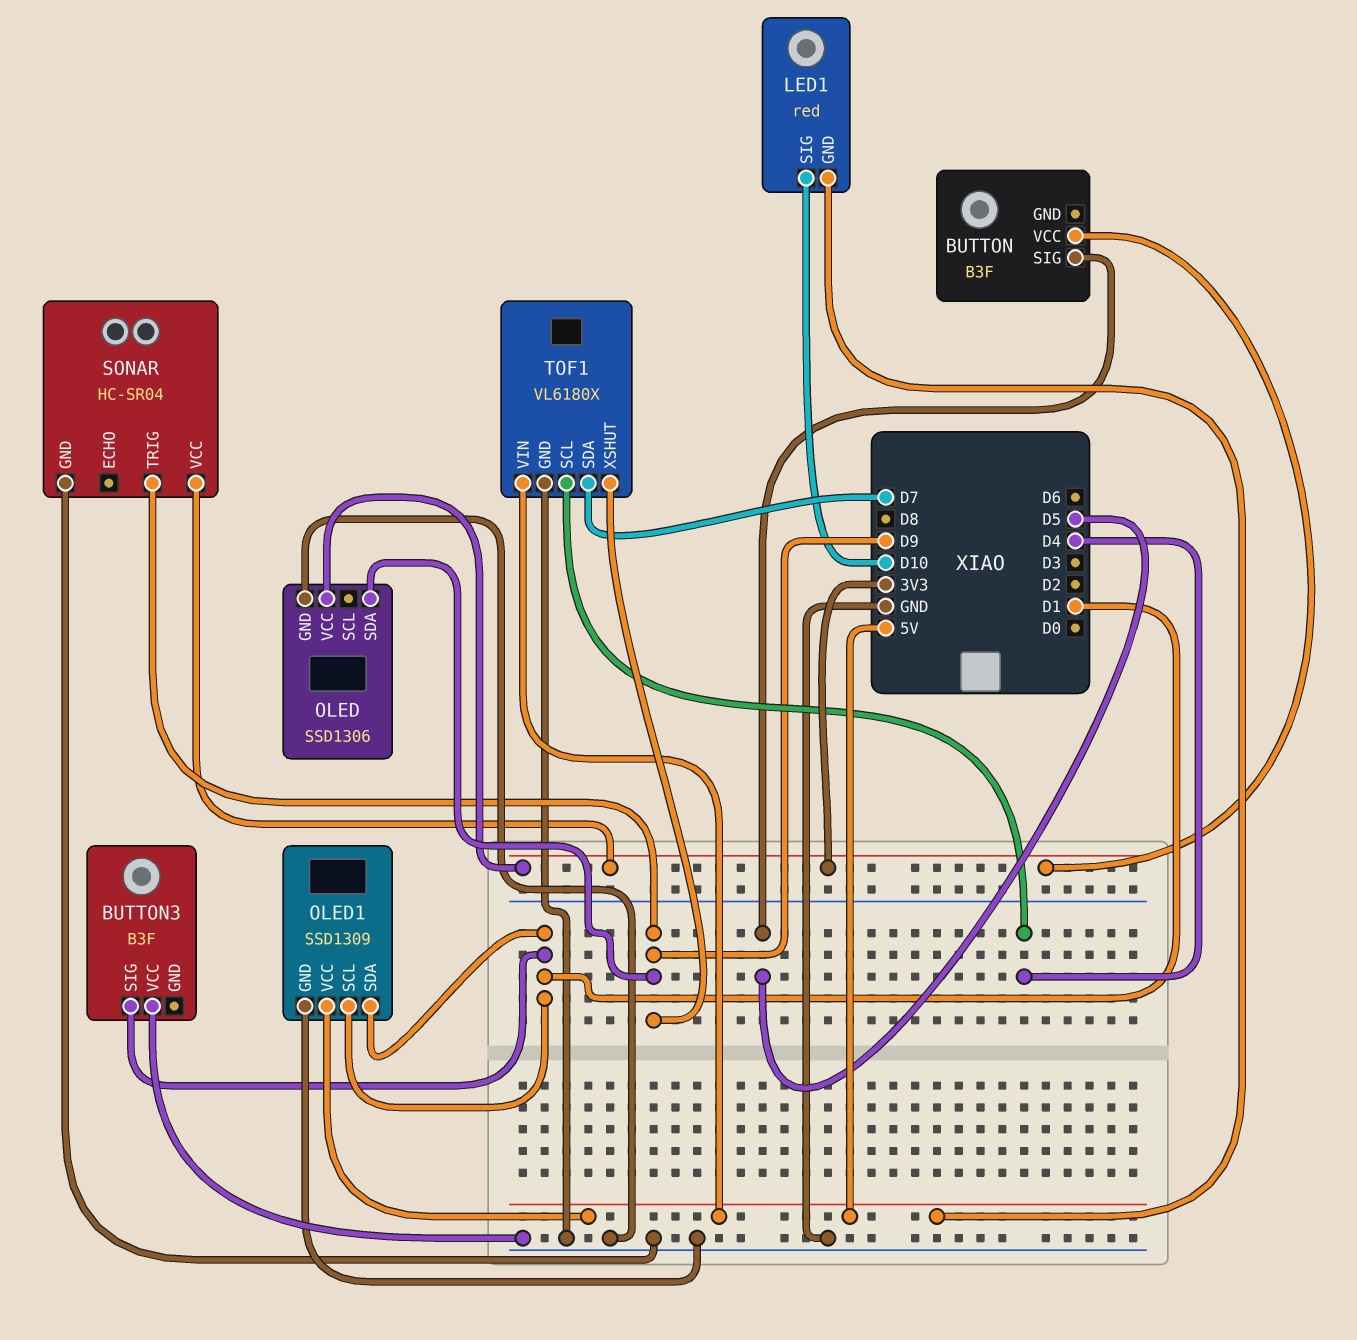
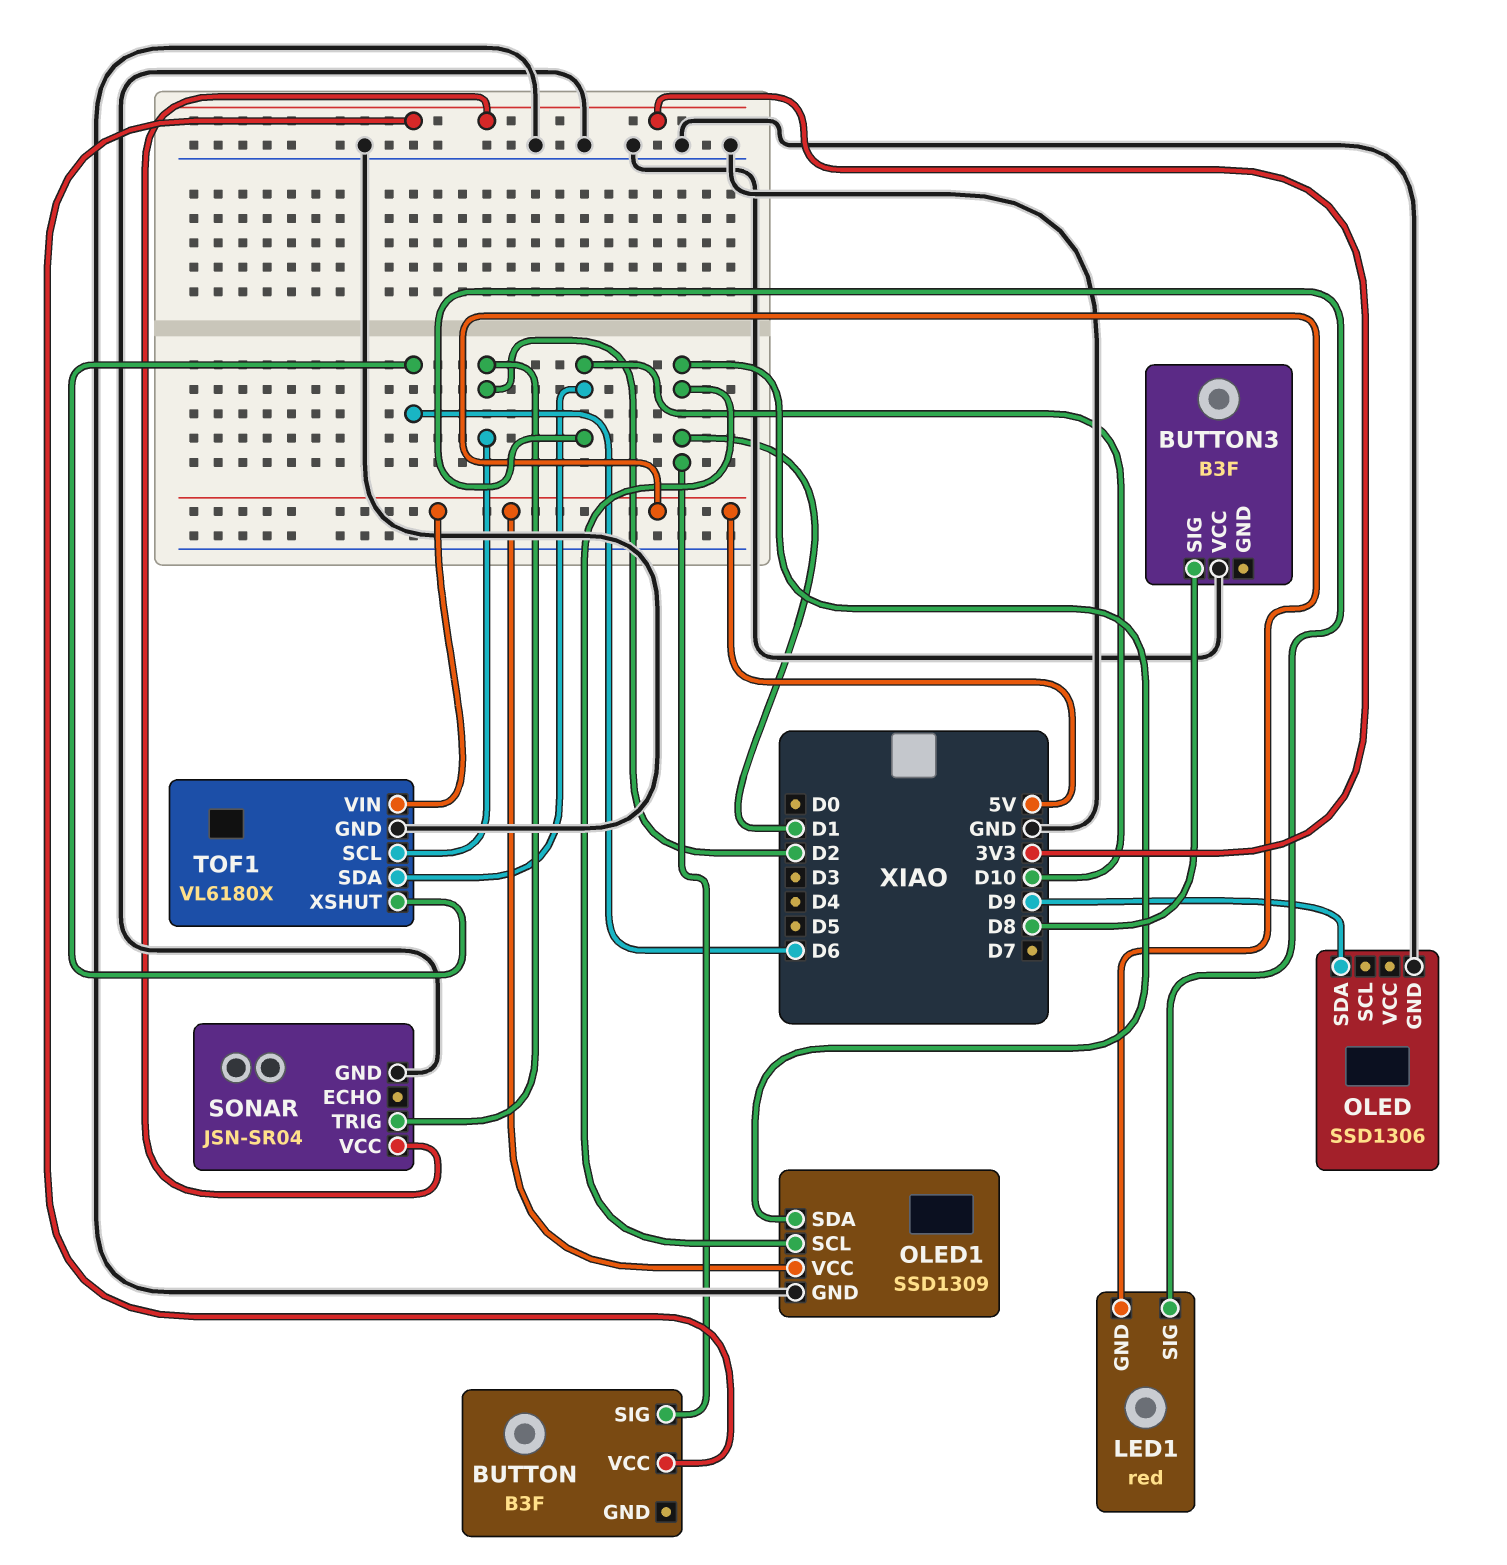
BUTTON pin SIG: D5 -> D1
BUTTON3 pin SIG: D1 -> D8
OLED pin VCC: 3V3 -> none
SONAR: HC-SR04 -> JSN-SR04
SONAR pin TRIG: D9 -> D2
TOF1 pin SCL: D4 -> D2
TOF1 pin SDA: D7 -> D10
TOF1 pin XSHUT: D9 -> D6

